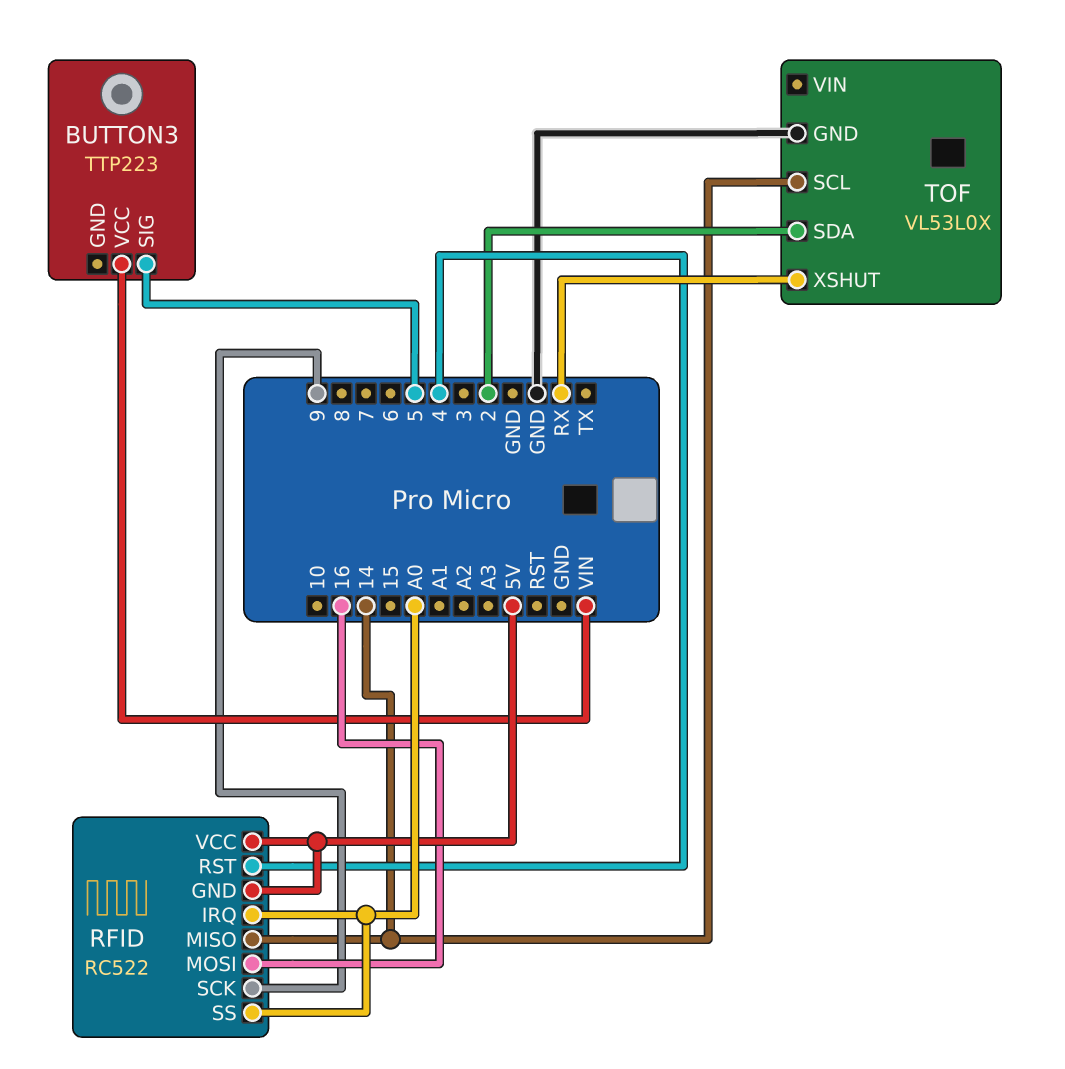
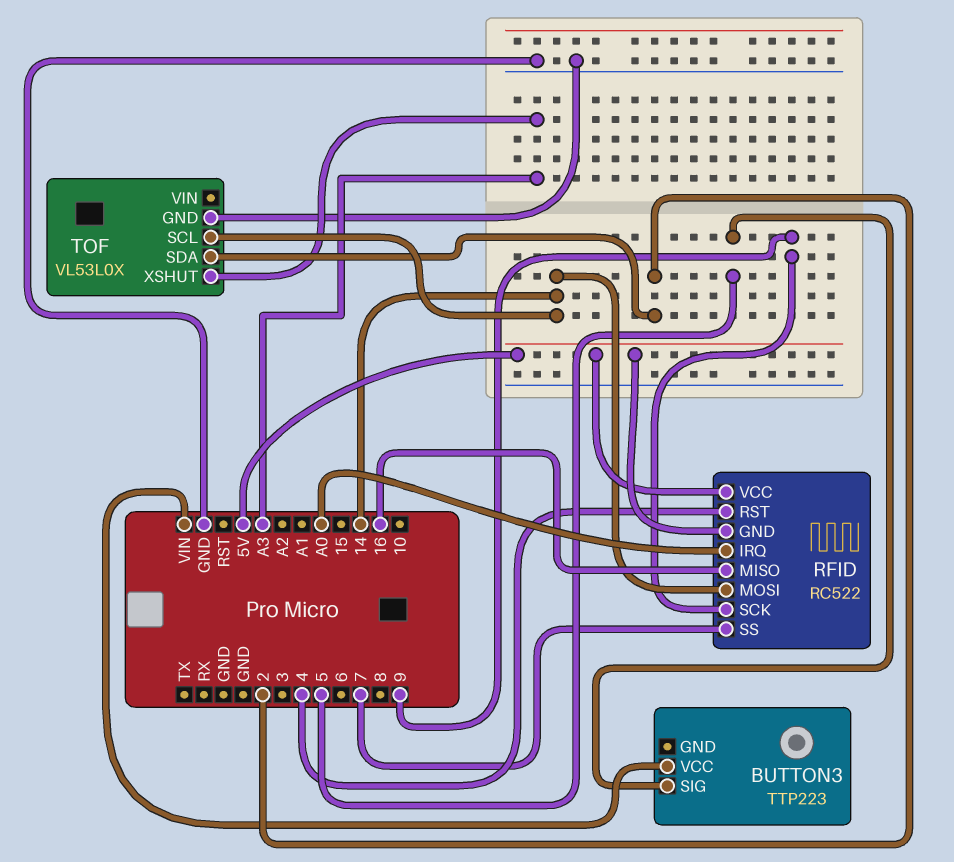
RFID pin MISO: 14 -> 16
RFID pin MOSI: 16 -> 14
RFID pin SS: A0 -> 7
TOF pin XSHUT: RX -> A3

